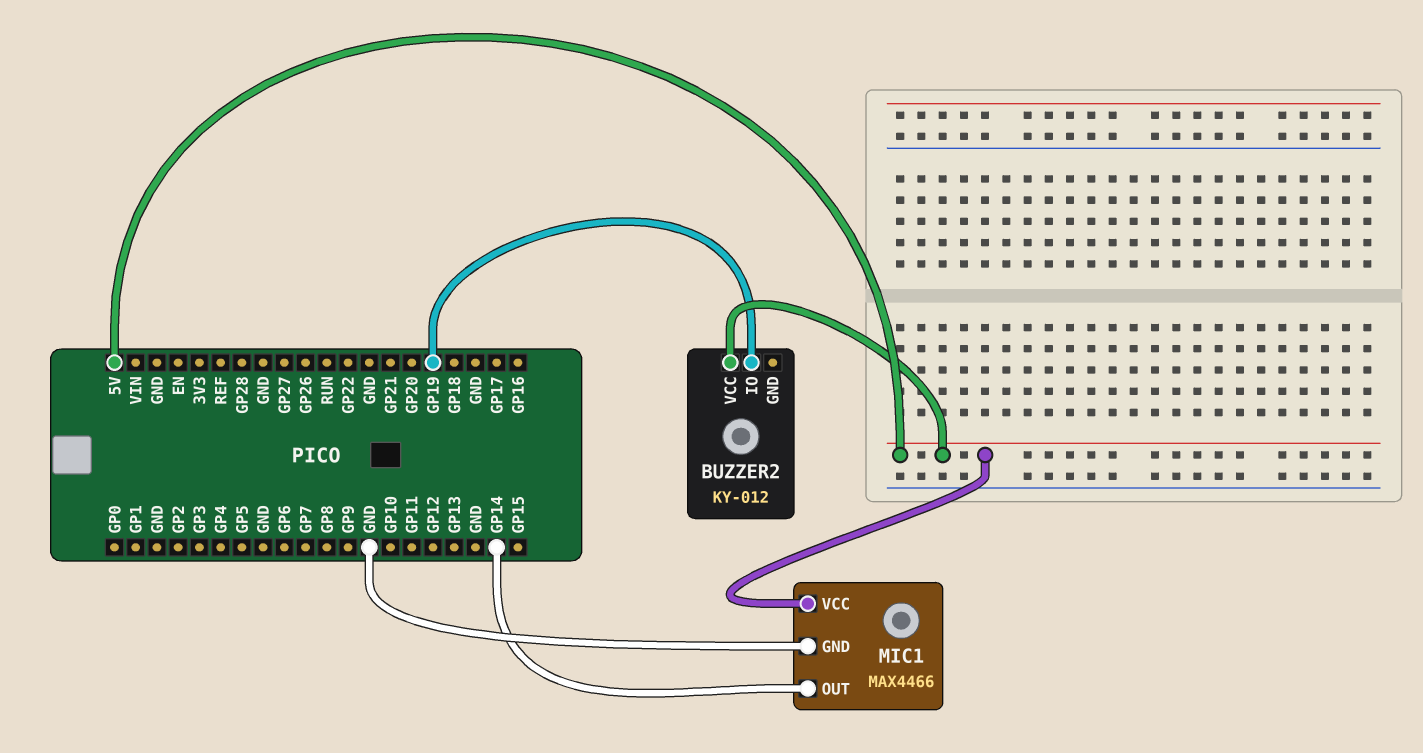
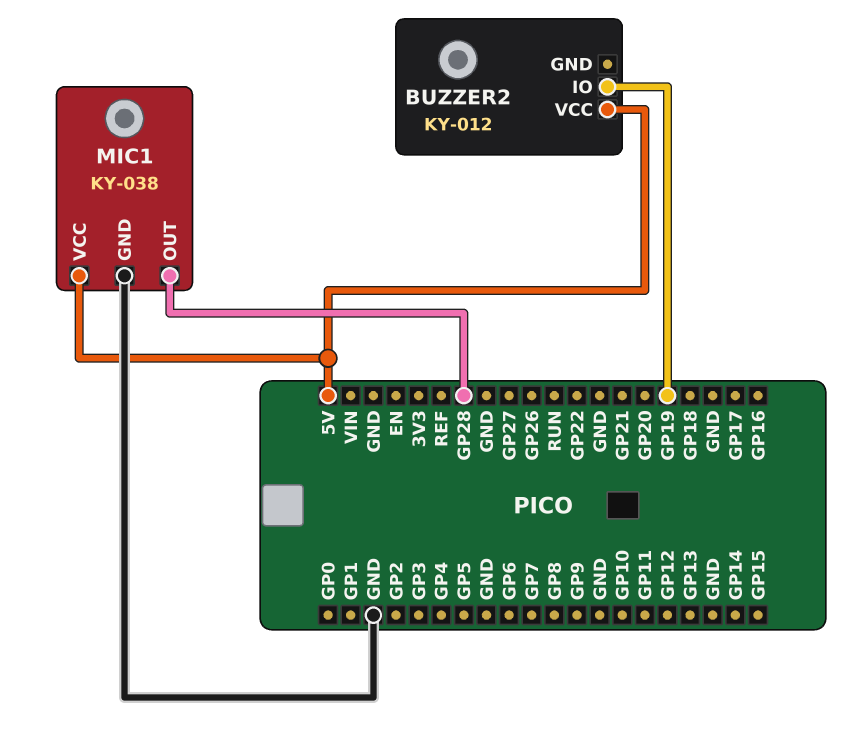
MIC1: MAX4466 -> KY-038
MIC1 pin OUT: GP14 -> GP28

